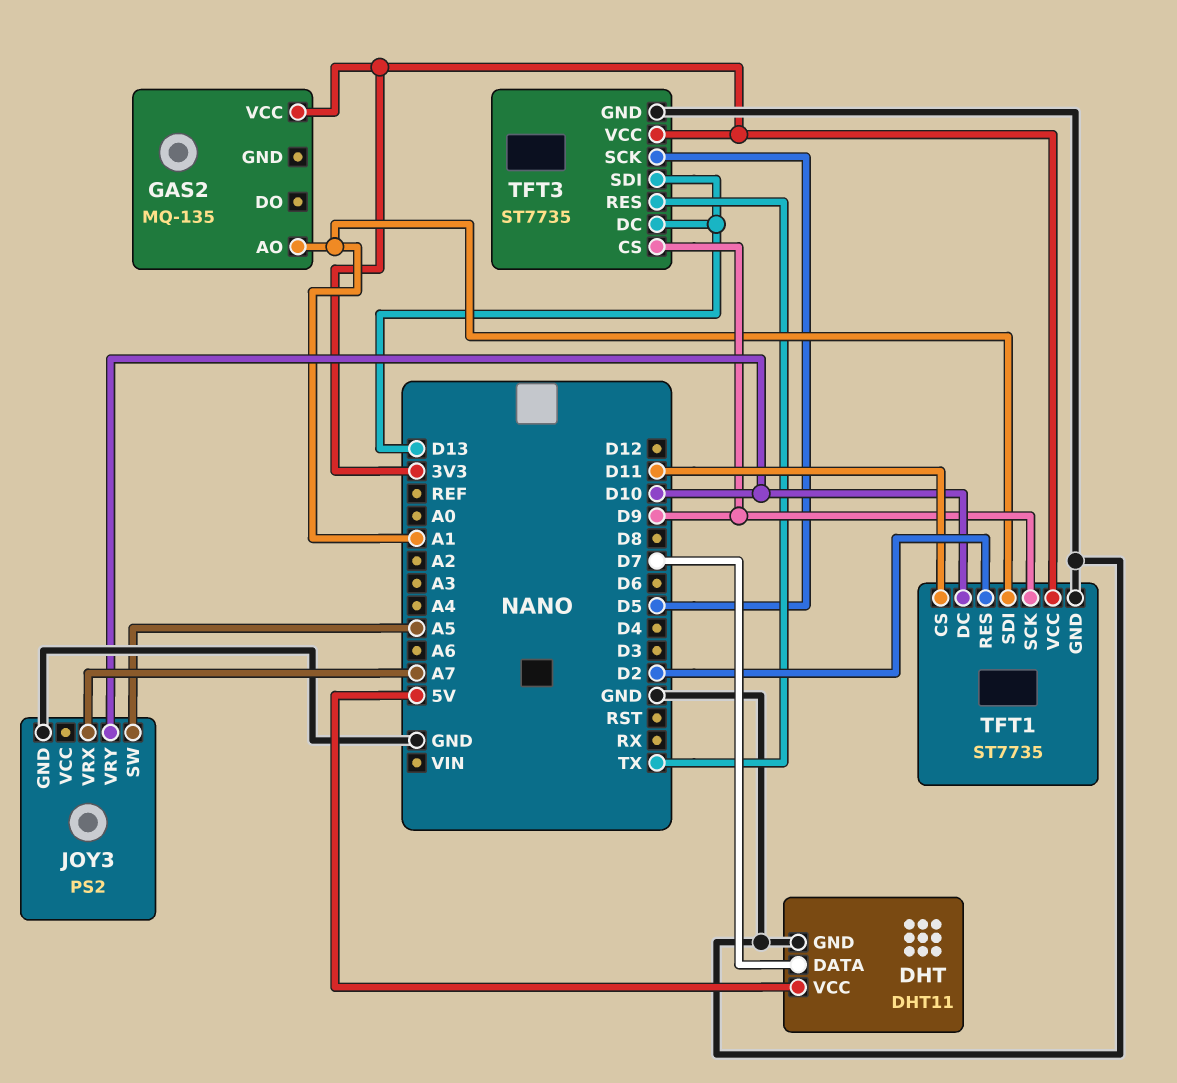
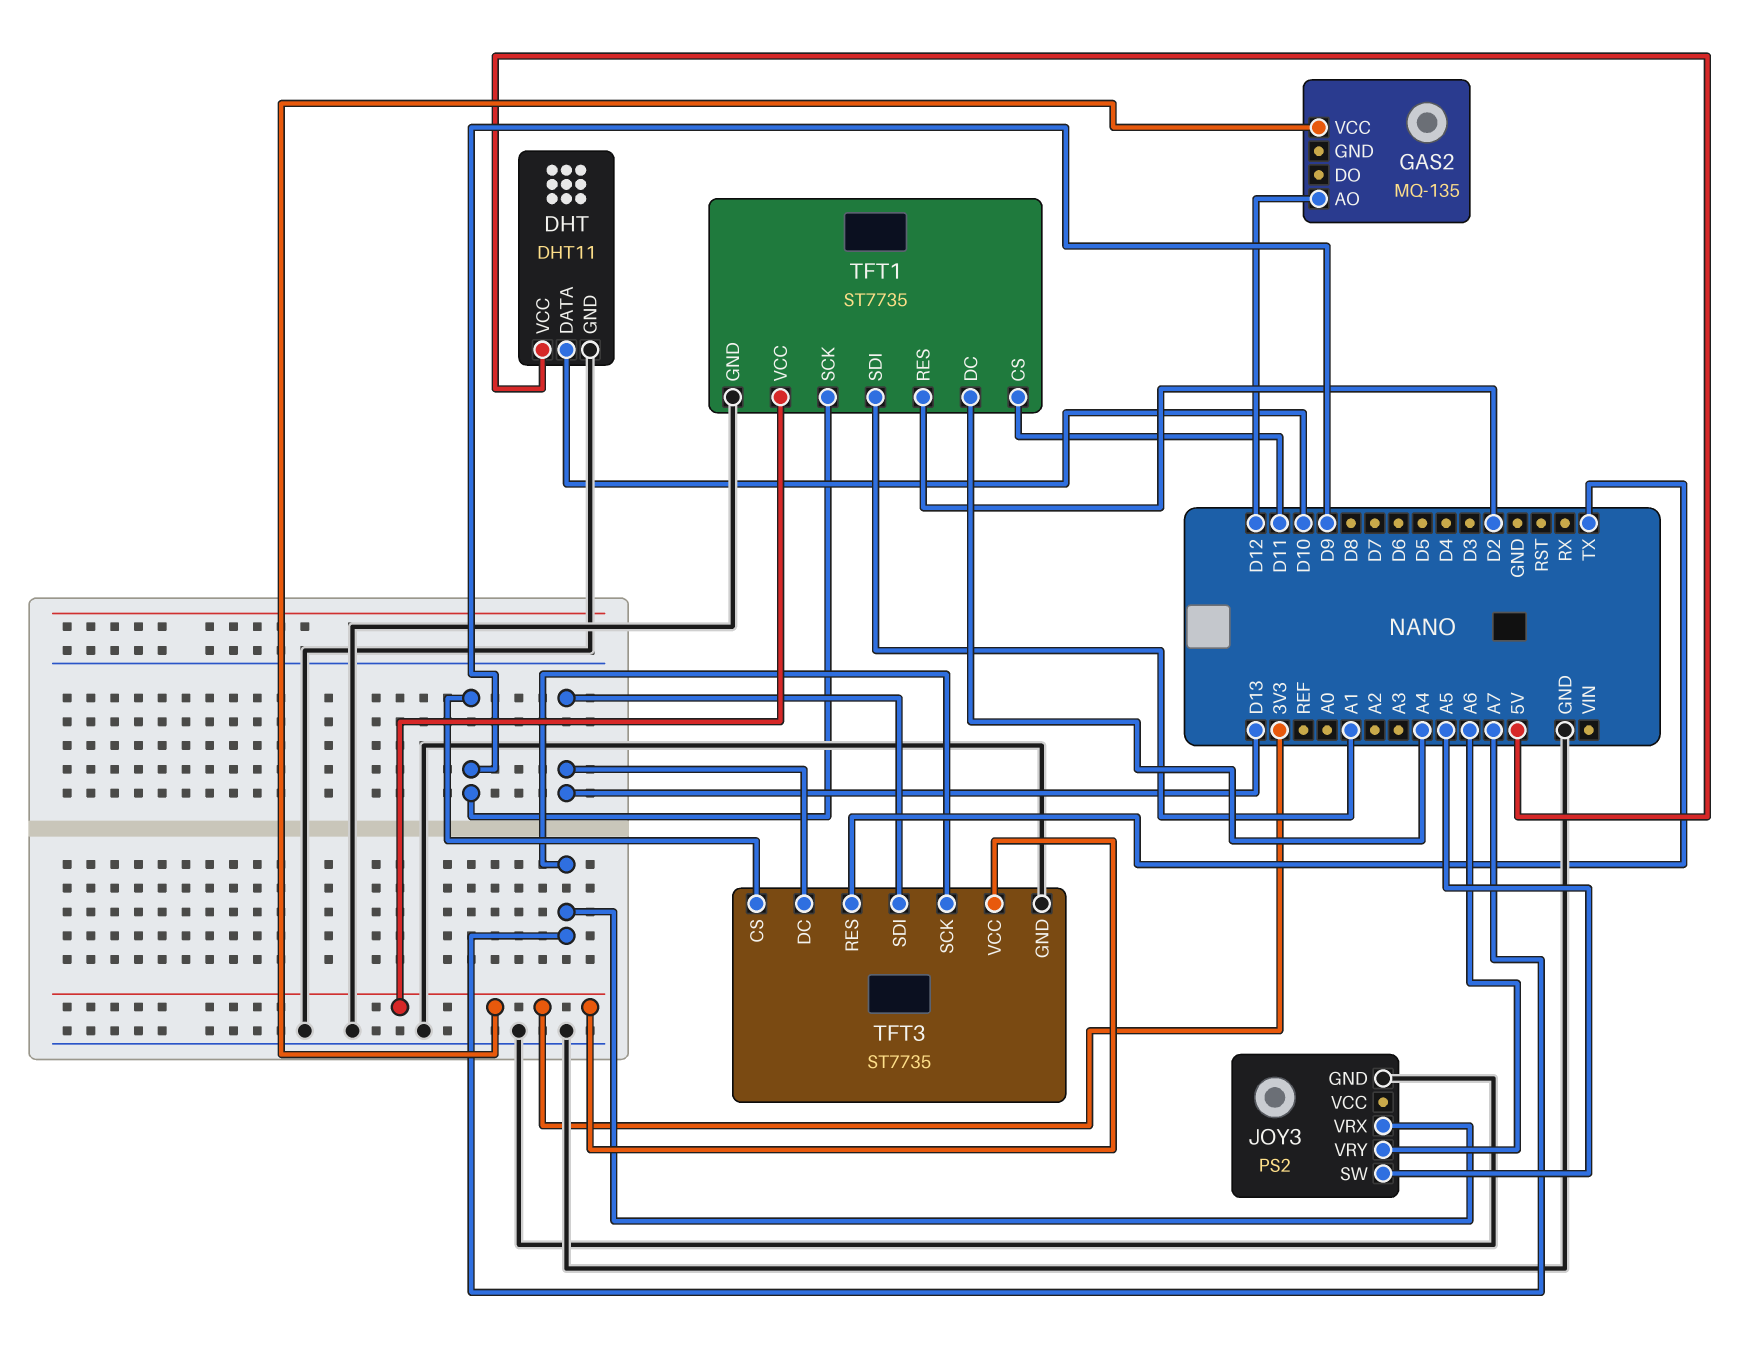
DHT pin DATA: D7 -> D10
GAS2 pin AO: A1 -> D12
JOY3 pin VRY: D10 -> A6
TFT1 pin DC: D10 -> A4
TFT3 pin SCK: D5 -> A7

